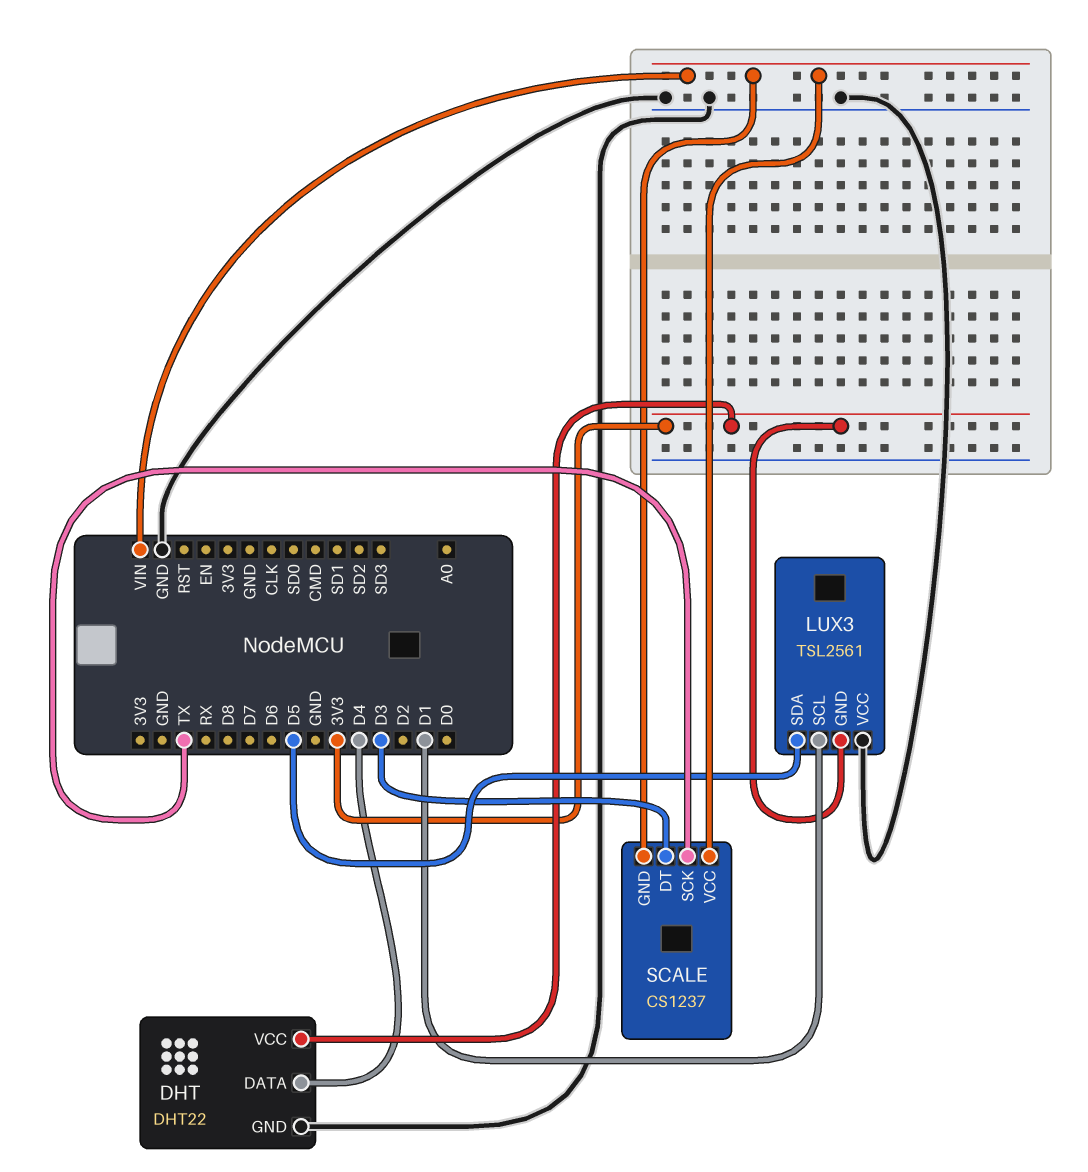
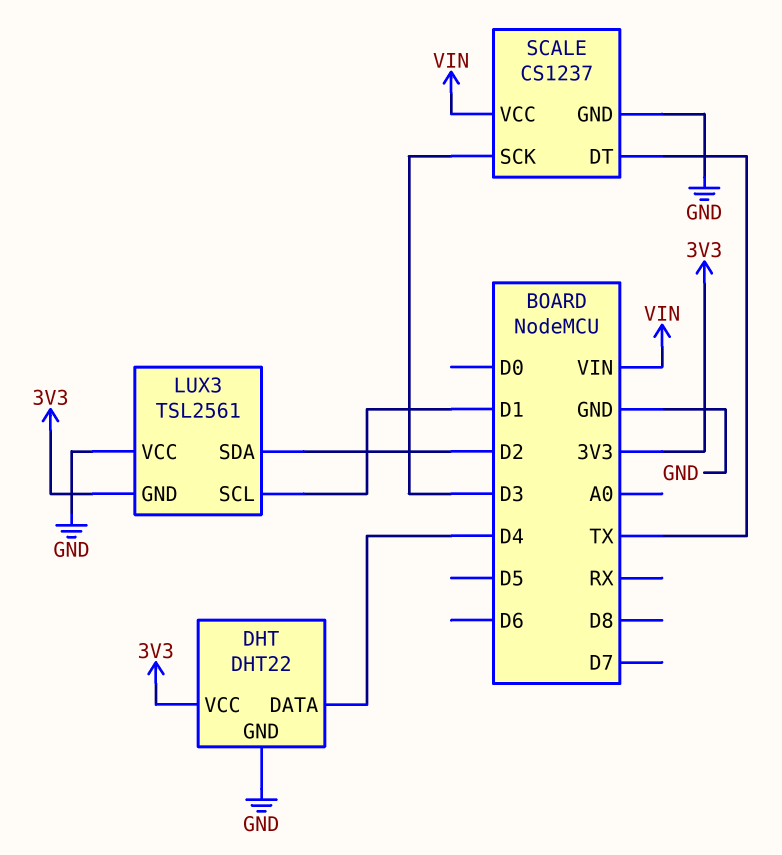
LUX3 pin SDA: D5 -> D2
SCALE pin DT: D3 -> TX
SCALE pin GND: VIN -> GND
SCALE pin SCK: TX -> D3

